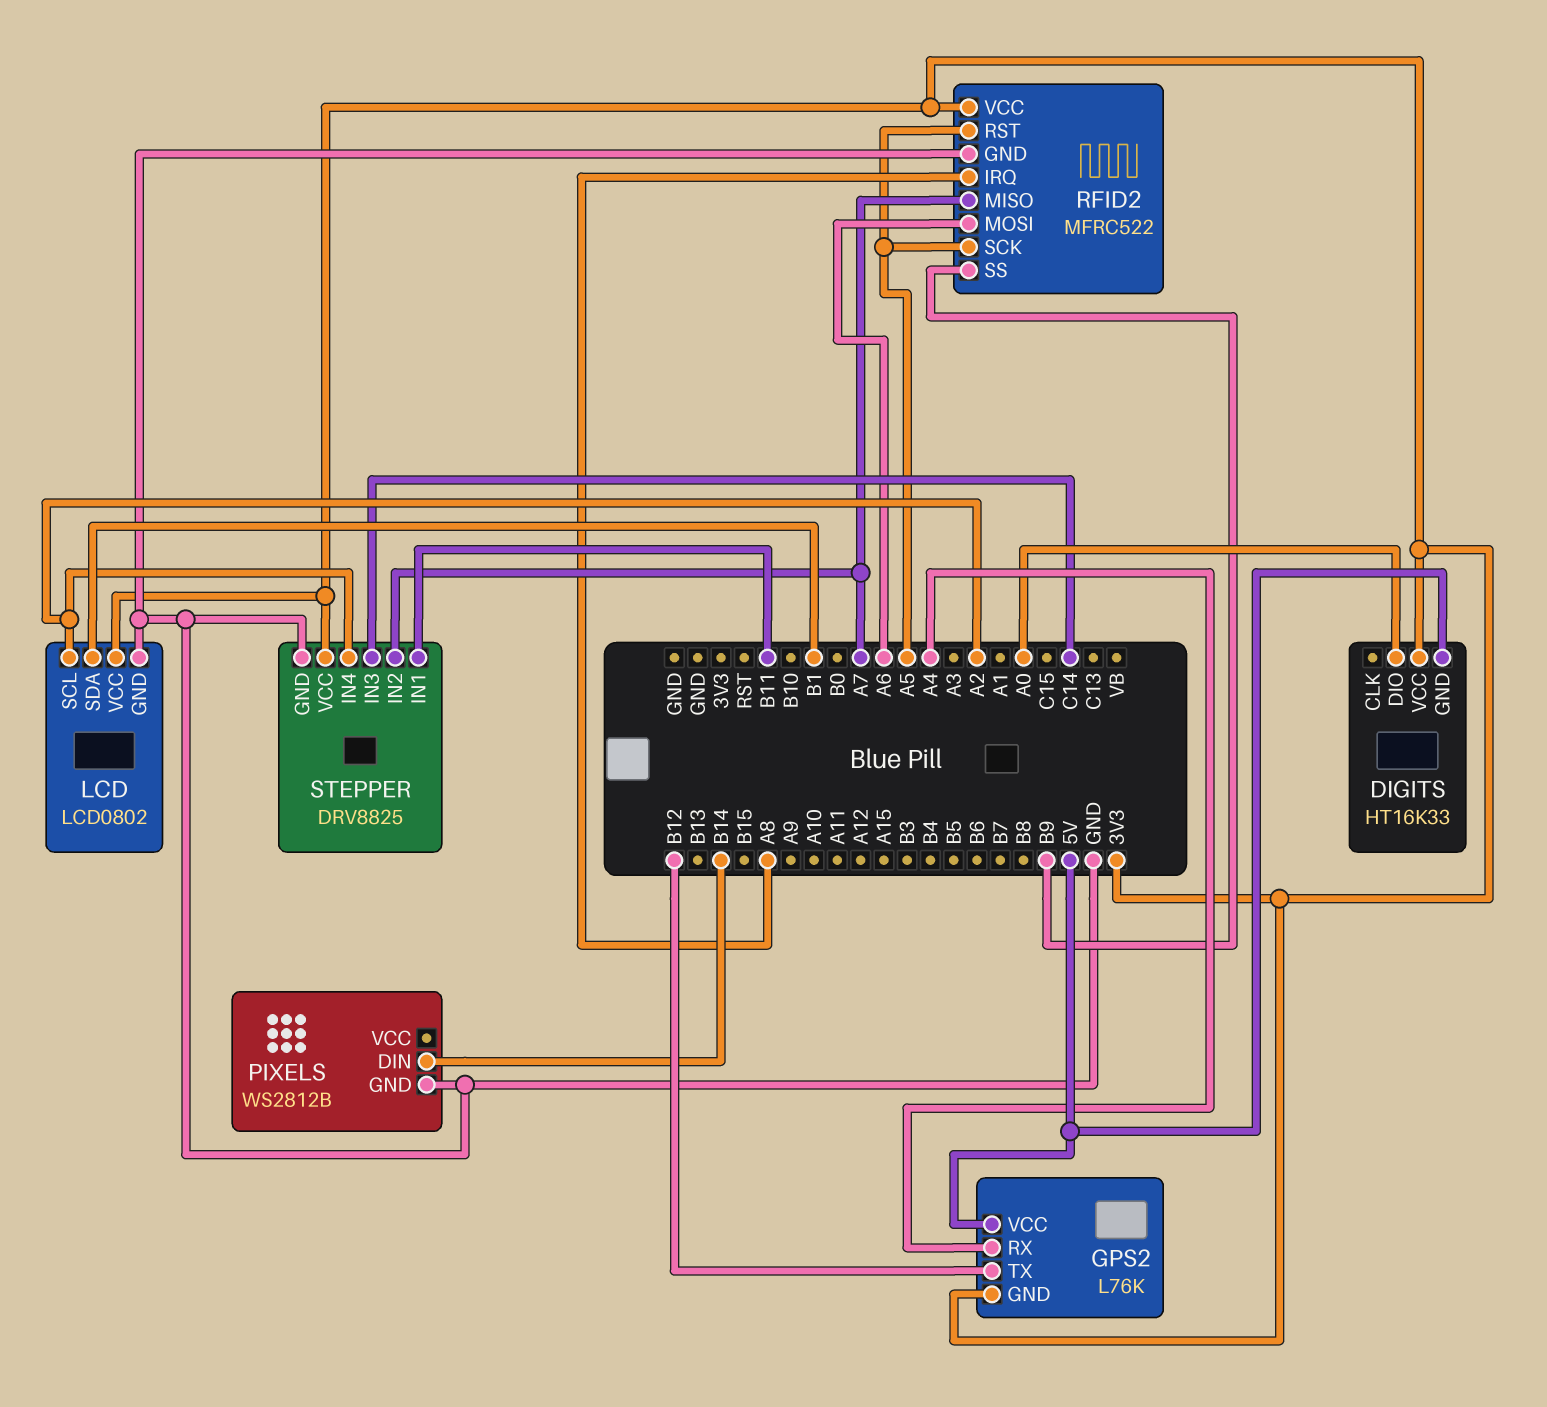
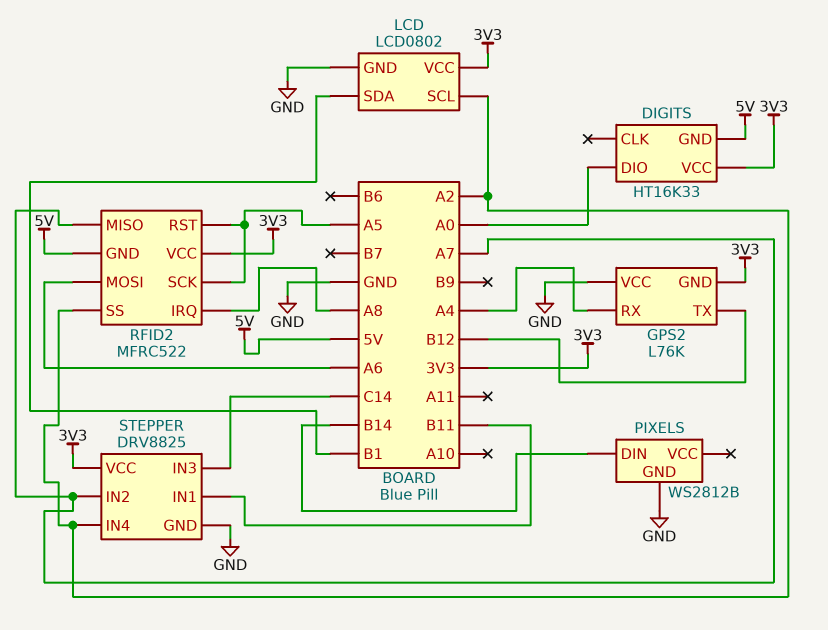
GPS2 pin VCC: 5V -> GND
RFID2 pin GND: GND -> 5V
RFID2 pin SS: B9 -> A2

